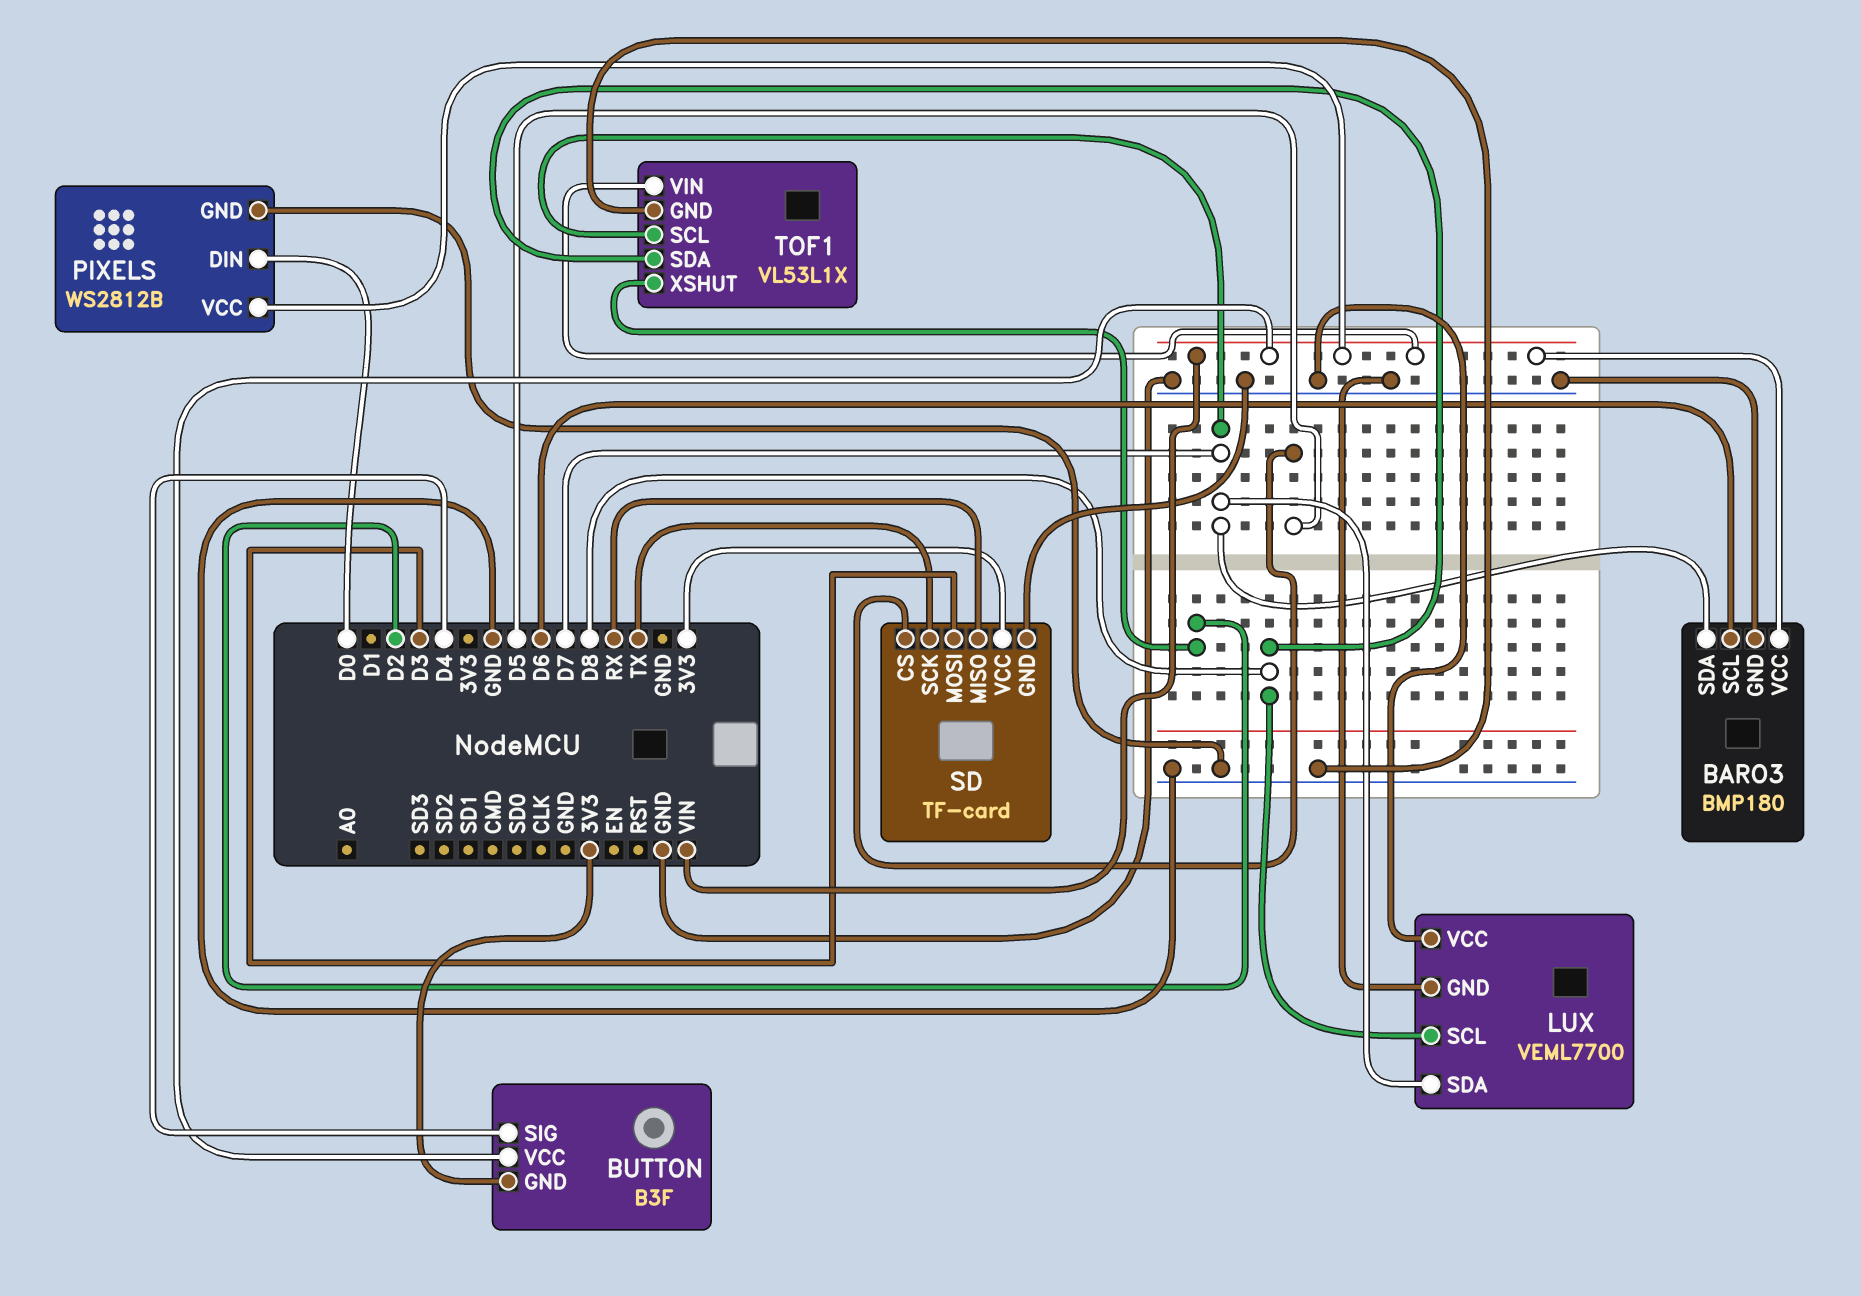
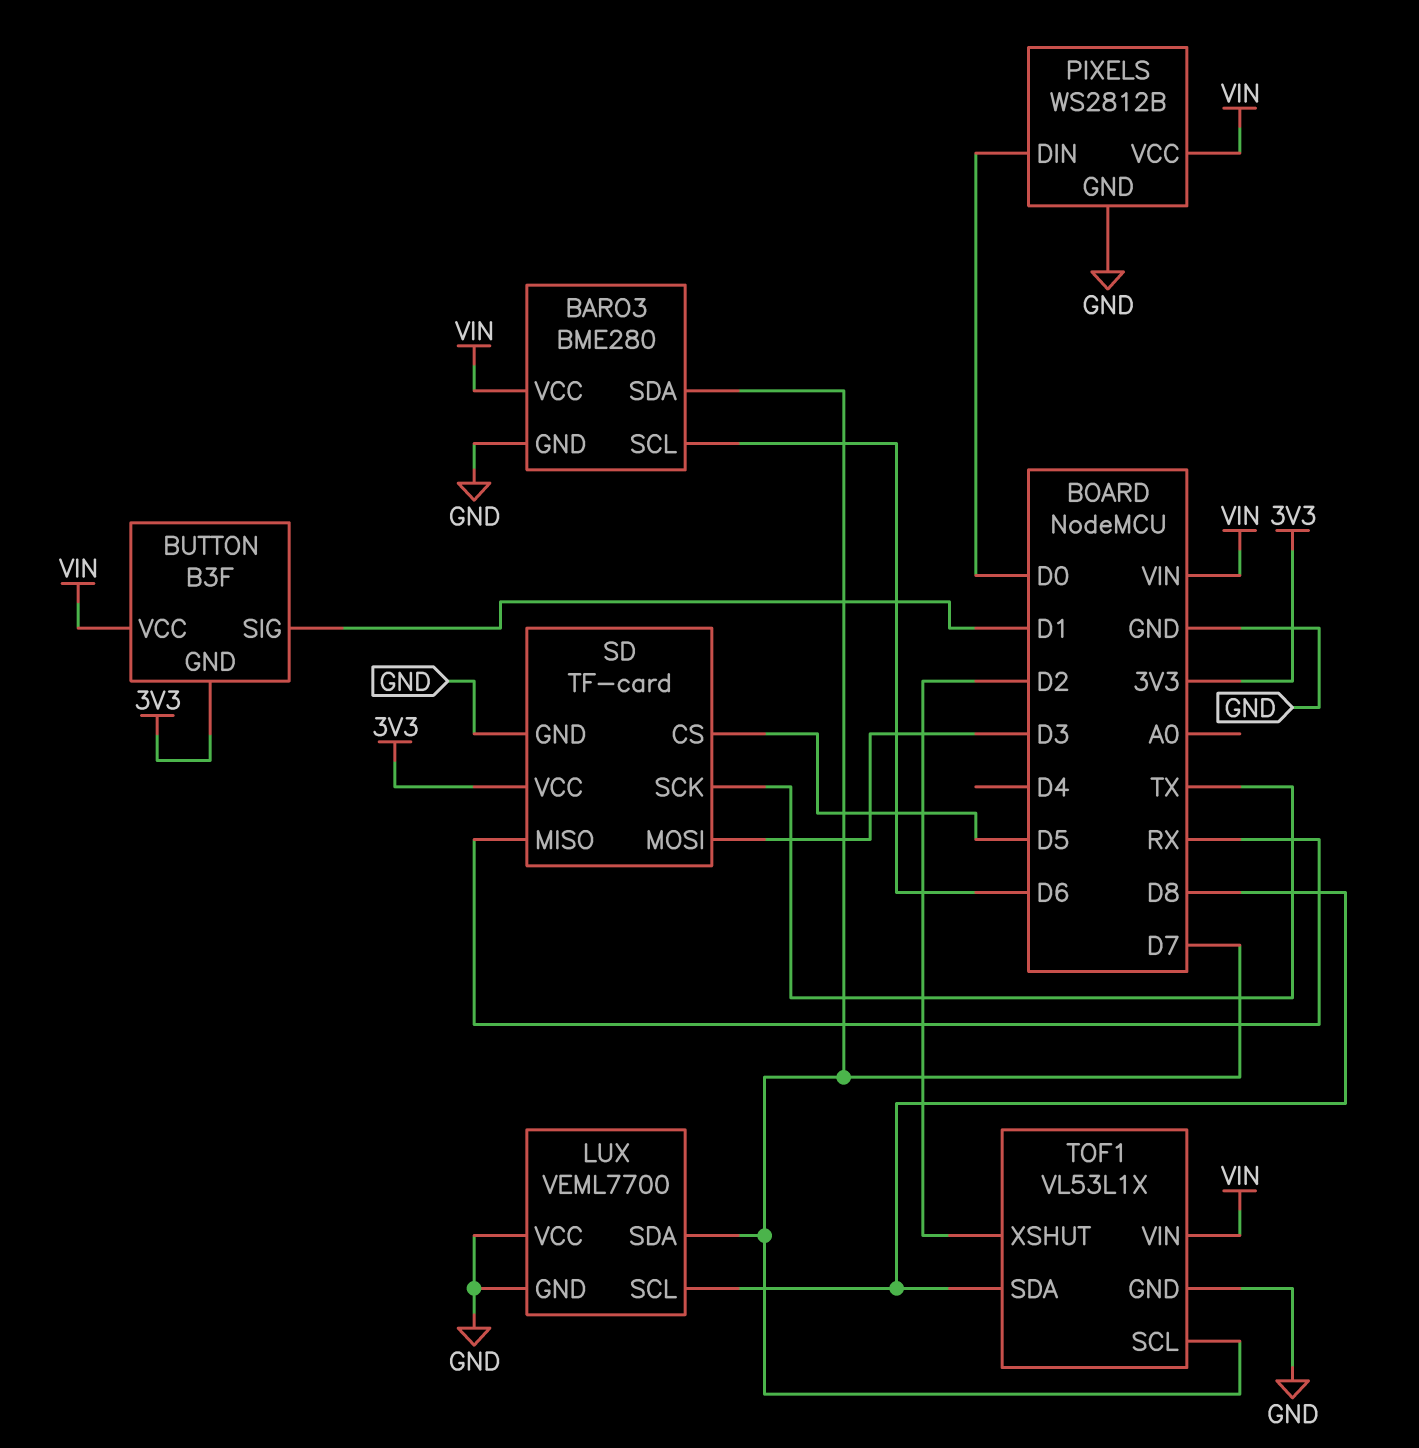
BARO3: BMP180 -> BME280
BUTTON pin SIG: D4 -> D1

